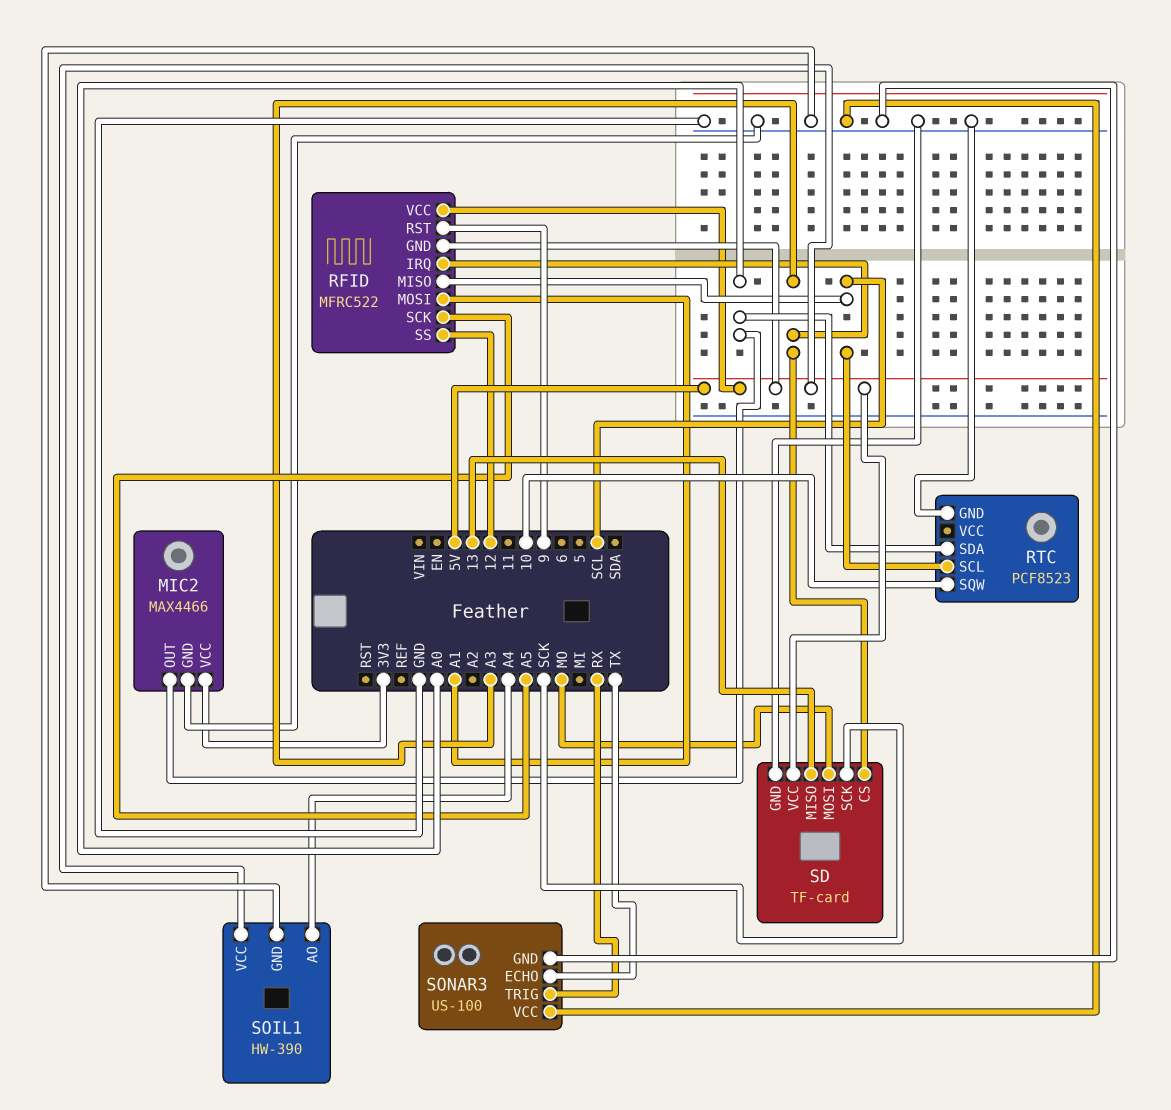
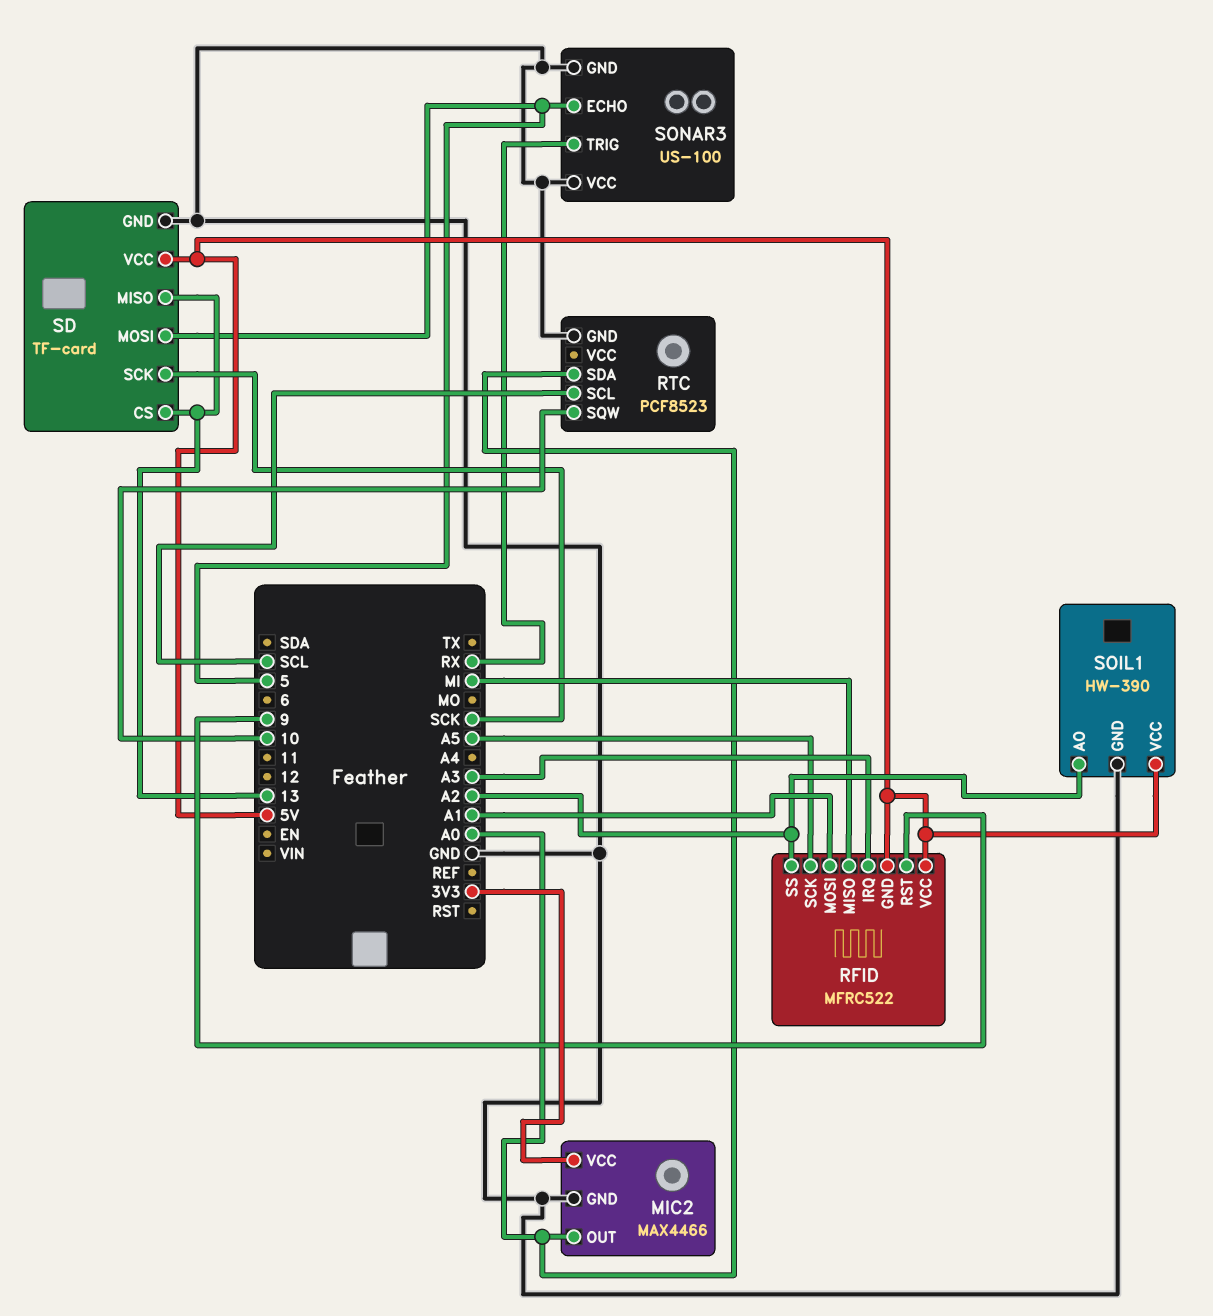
RFID pin MISO: SCL -> MI
RFID pin SS: 12 -> A2
SD pin CS: A3 -> 13
SD pin MOSI: MO -> 5
SOIL1 pin AO: A4 -> A2
SONAR3 pin ECHO: TX -> 5

